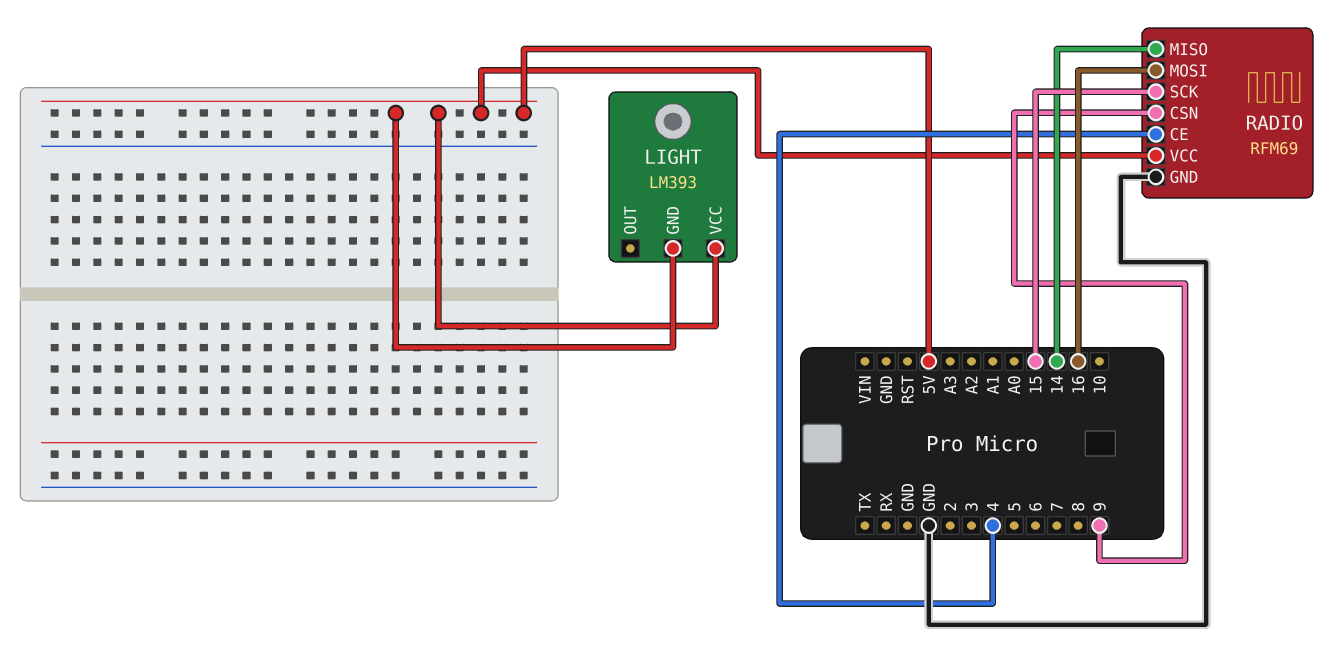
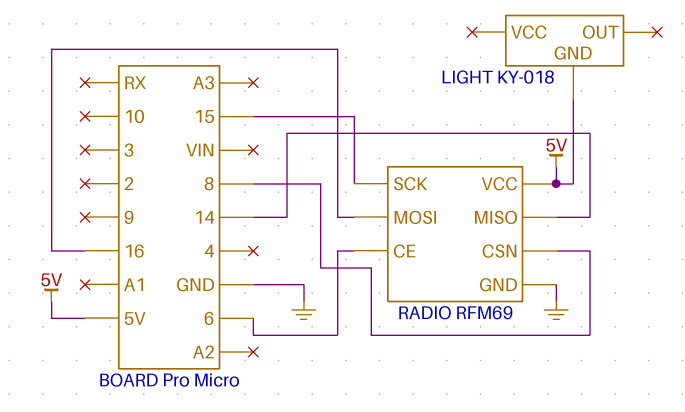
LIGHT: LM393 -> KY-018
LIGHT pin VCC: 5V -> none
RADIO pin CE: 4 -> 6
RADIO pin CSN: 9 -> 8

